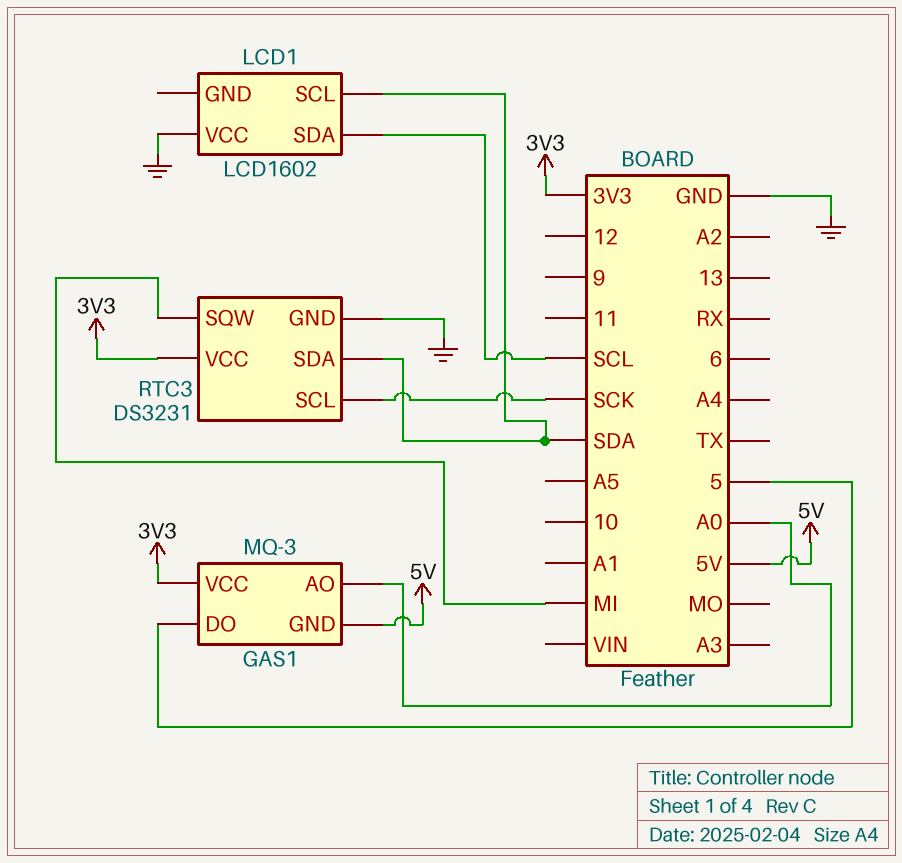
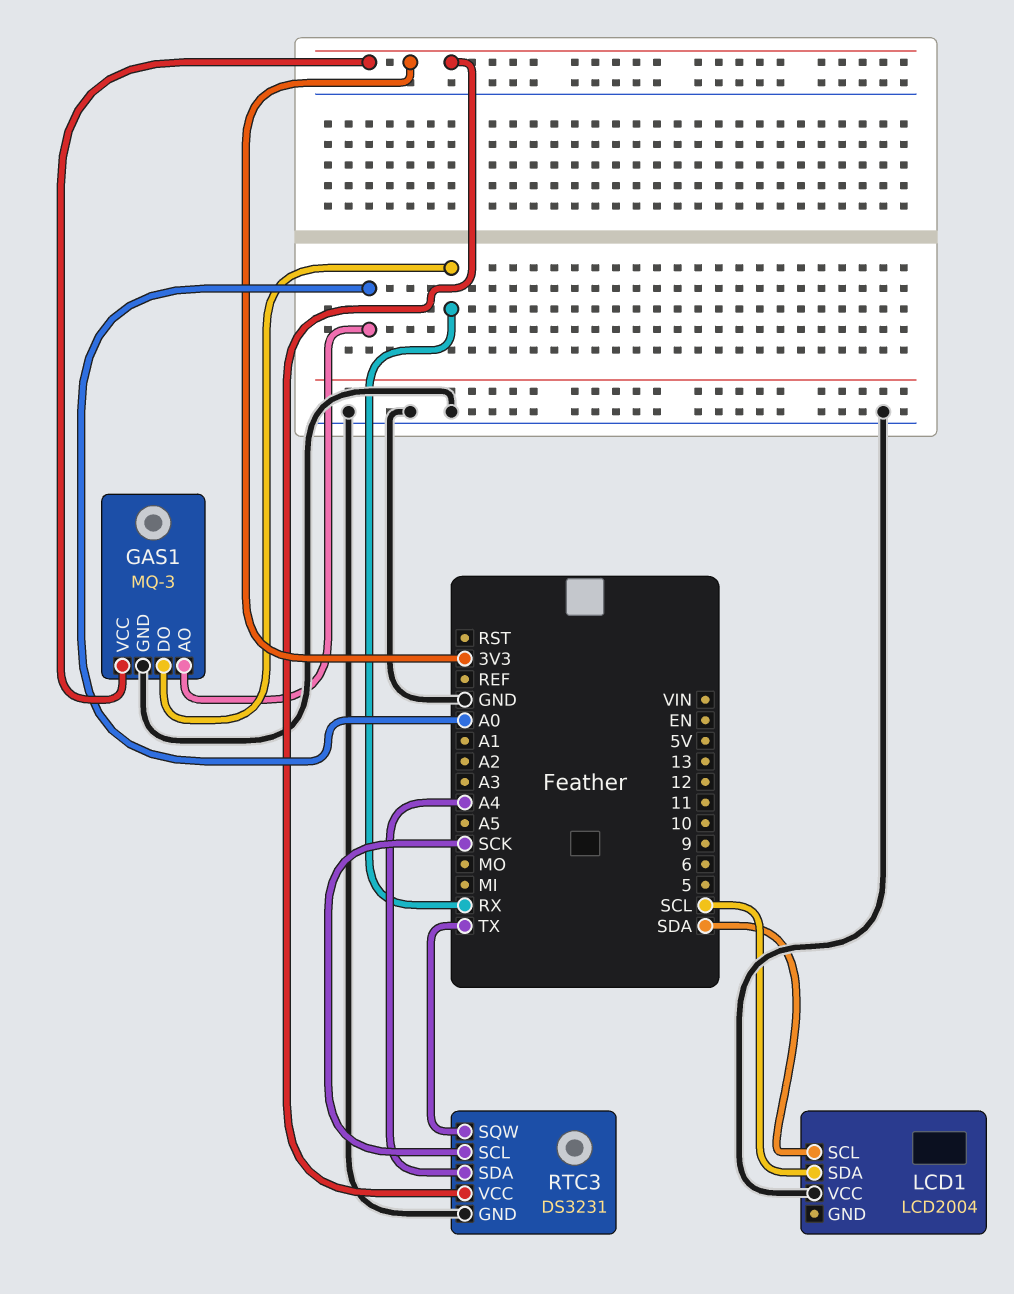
GAS1 pin DO: 5 -> RX
GAS1 pin GND: 5V -> GND
LCD1: LCD1602 -> LCD2004
RTC3 pin SDA: SDA -> A4
RTC3 pin SQW: MI -> TX

